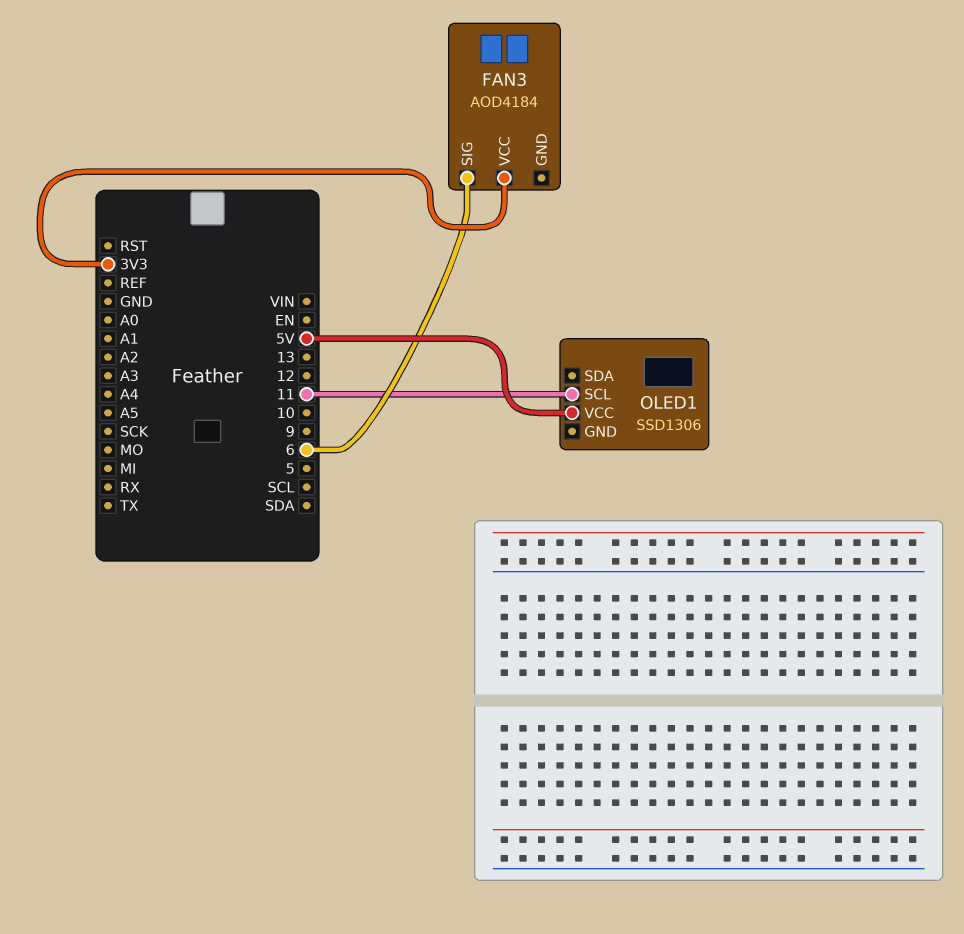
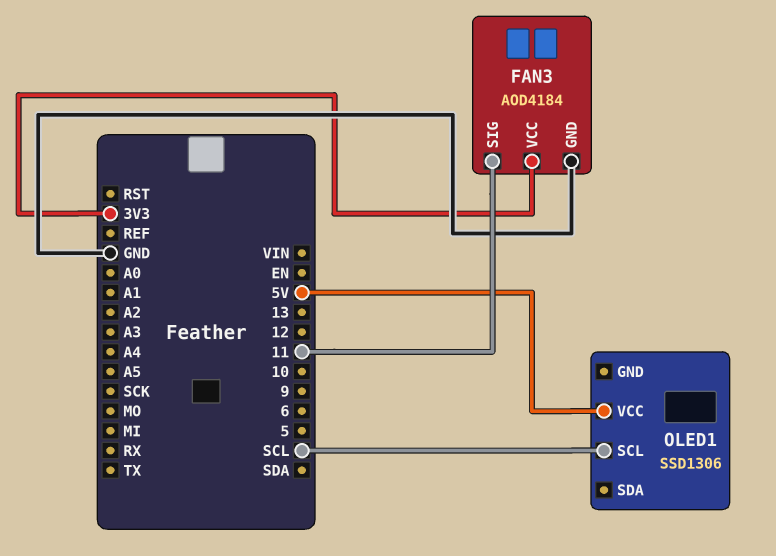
FAN3 pin GND: none -> GND
FAN3 pin SIG: 6 -> 11
OLED1 pin SCL: 11 -> SCL

